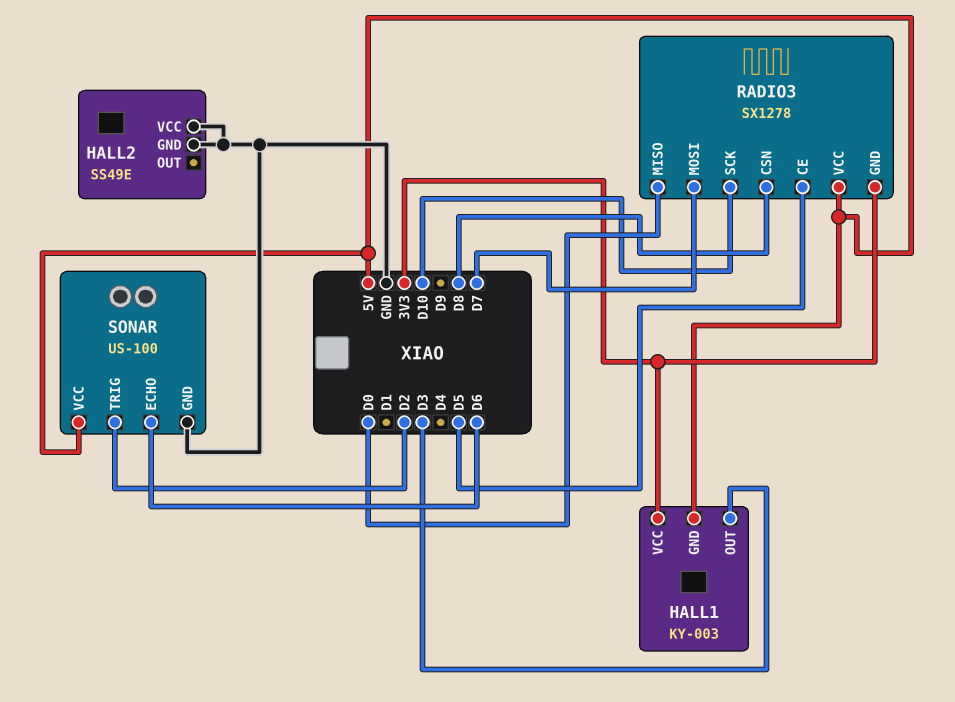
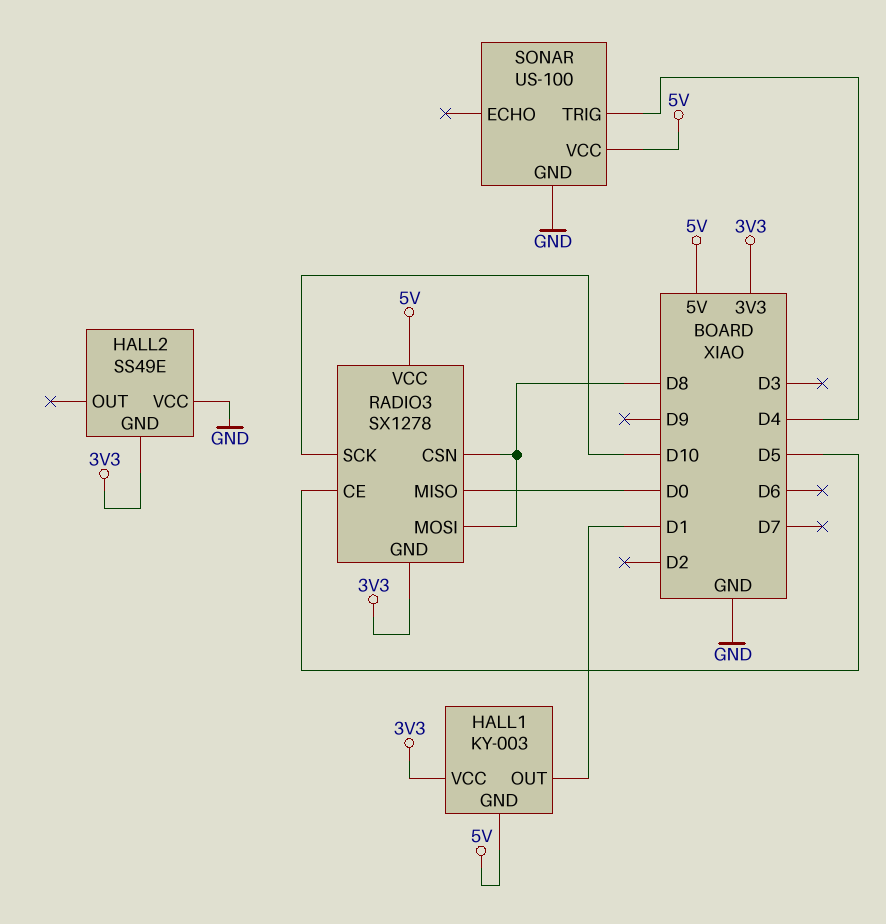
HALL1 pin OUT: D3 -> D1
HALL2 pin GND: GND -> 3V3
RADIO3 pin MOSI: D7 -> D8
SONAR pin ECHO: D6 -> none
SONAR pin TRIG: D2 -> D4

